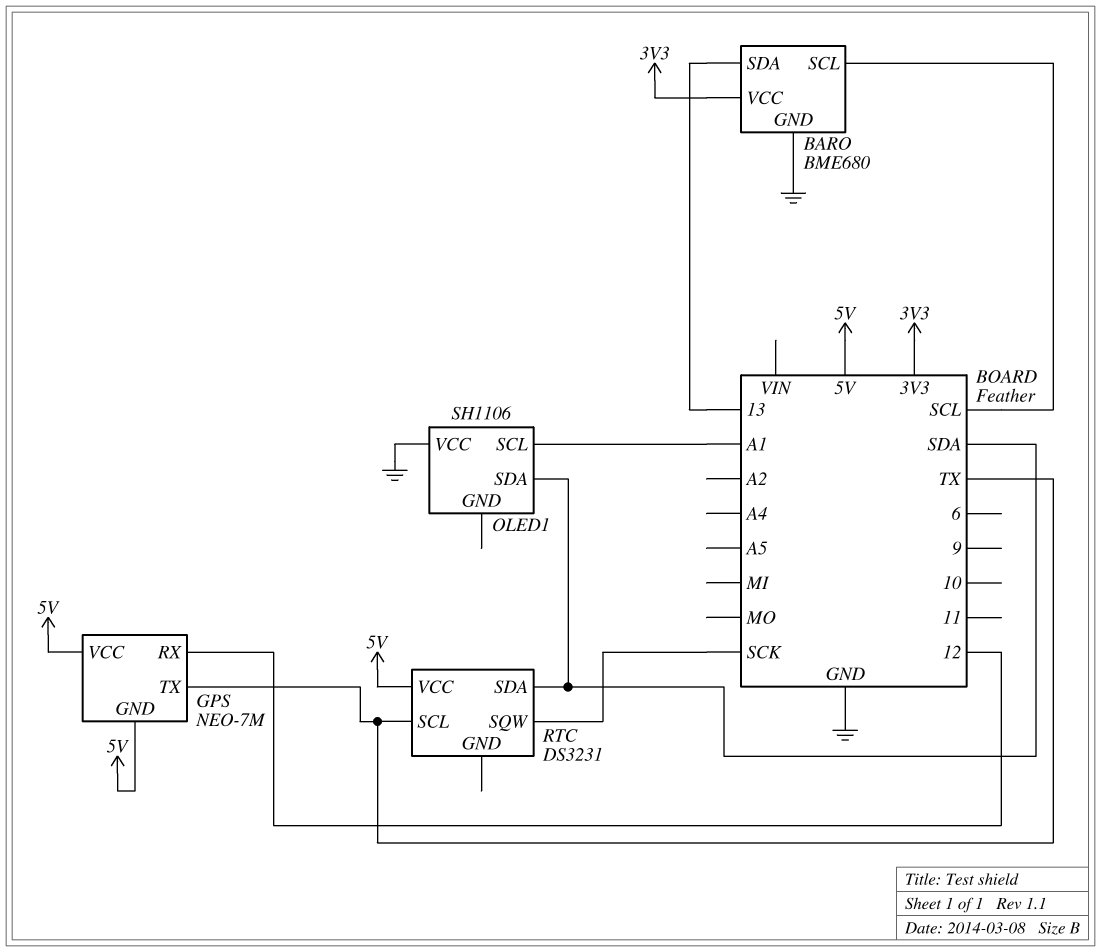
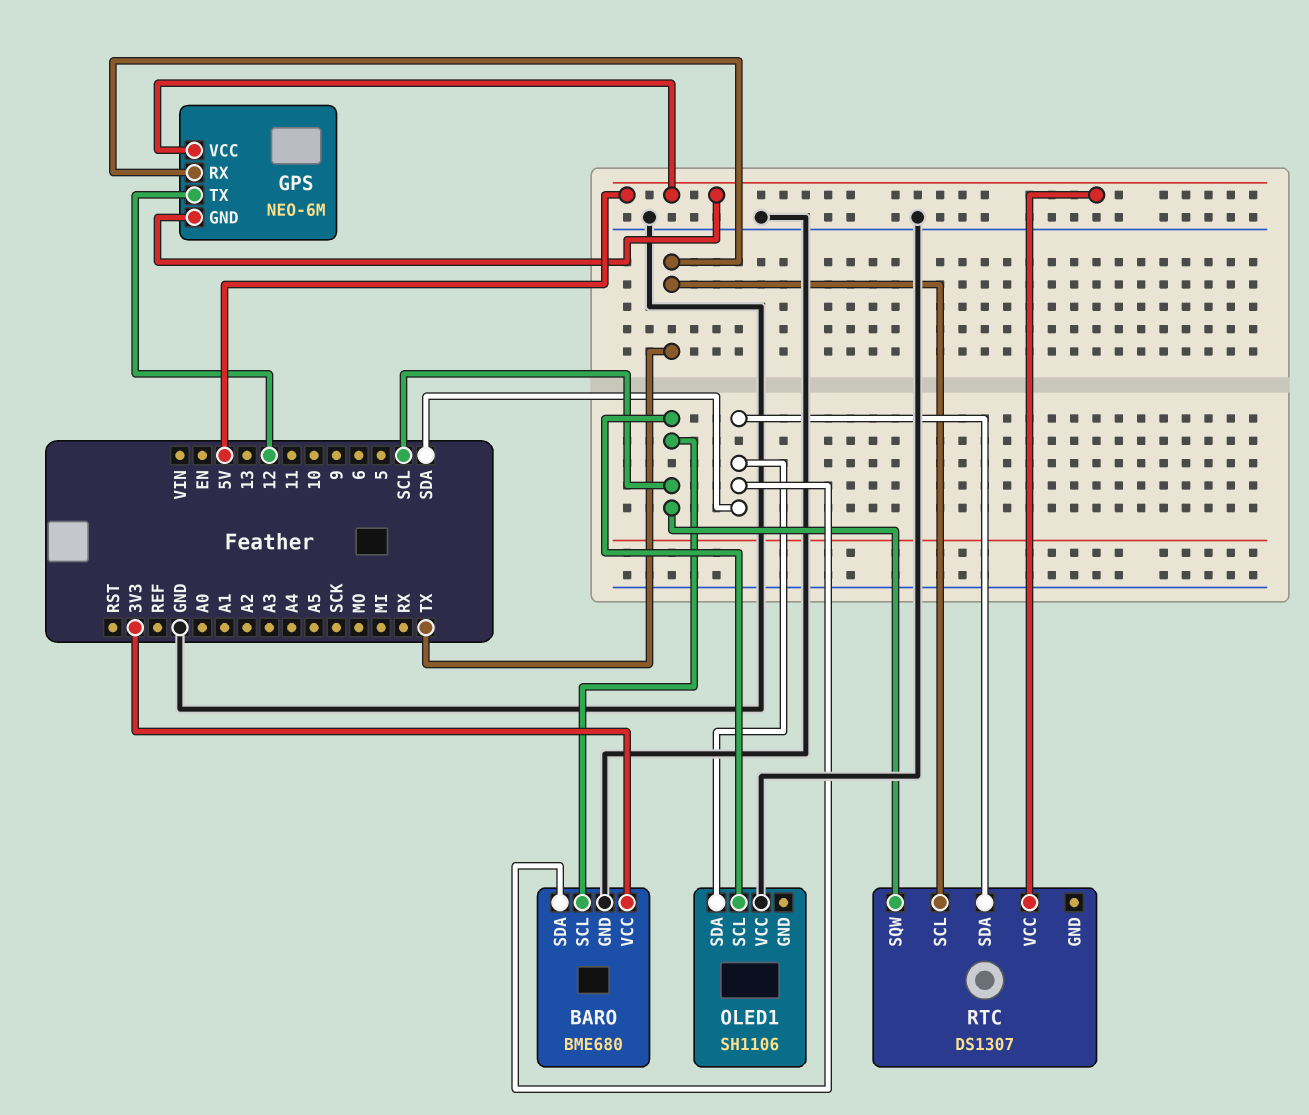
BARO pin SDA: 13 -> SDA
GPS: NEO-7M -> NEO-6M
GPS pin RX: 12 -> TX
GPS pin TX: TX -> 12
OLED1 pin SCL: A1 -> SCL
RTC: DS3231 -> DS1307
RTC pin SQW: SCK -> SCL

